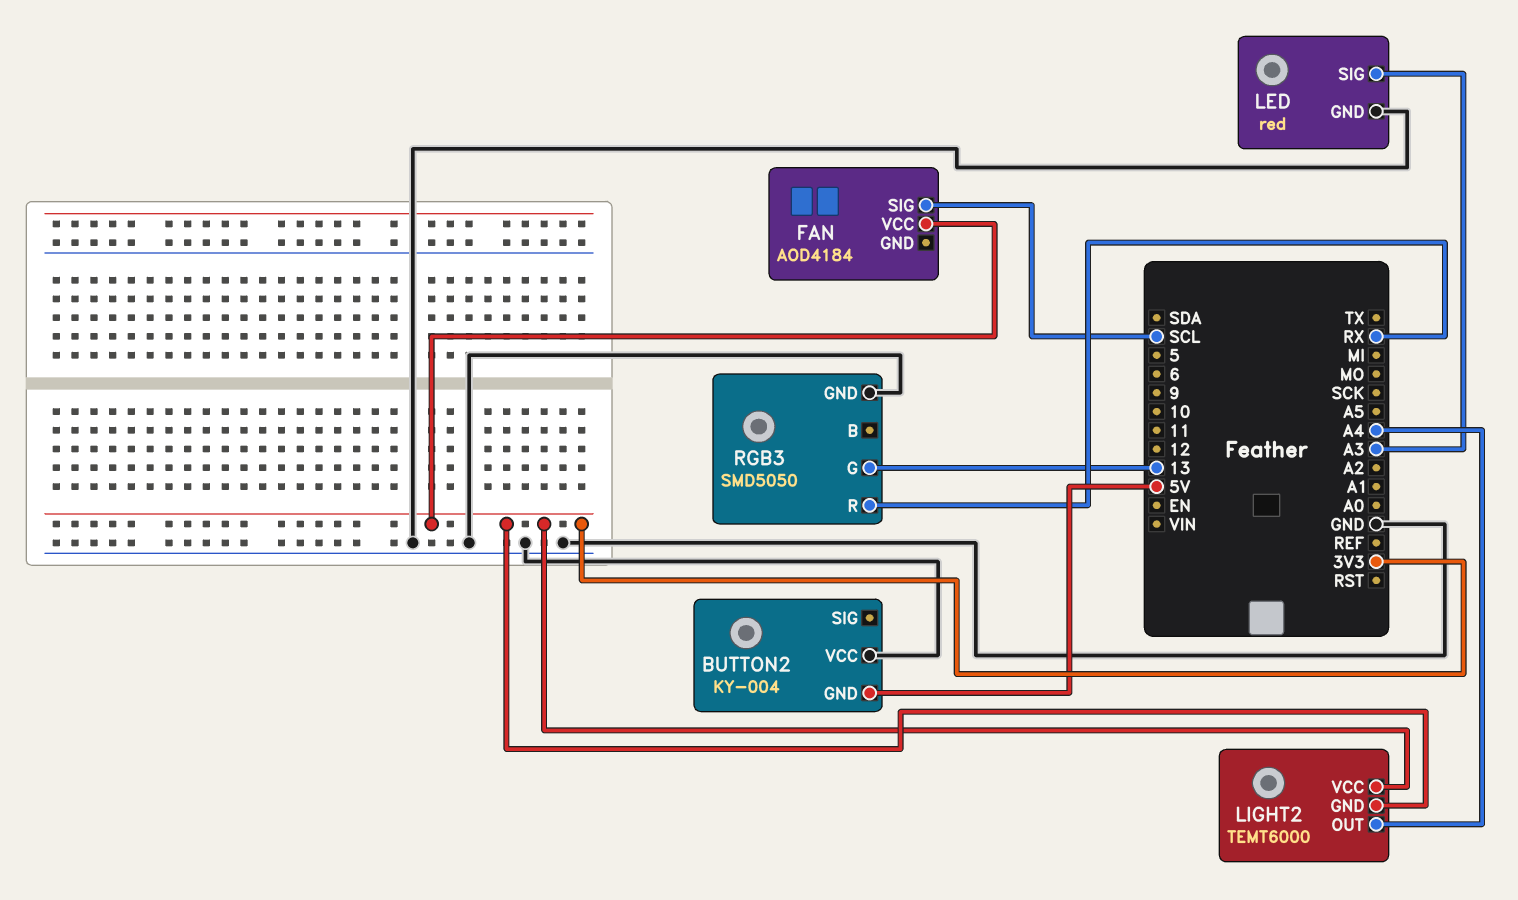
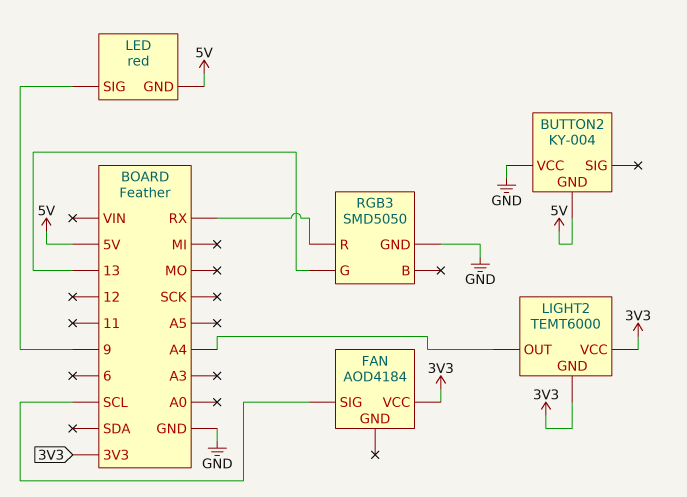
LED pin GND: GND -> 5V
LED pin SIG: A3 -> 9

